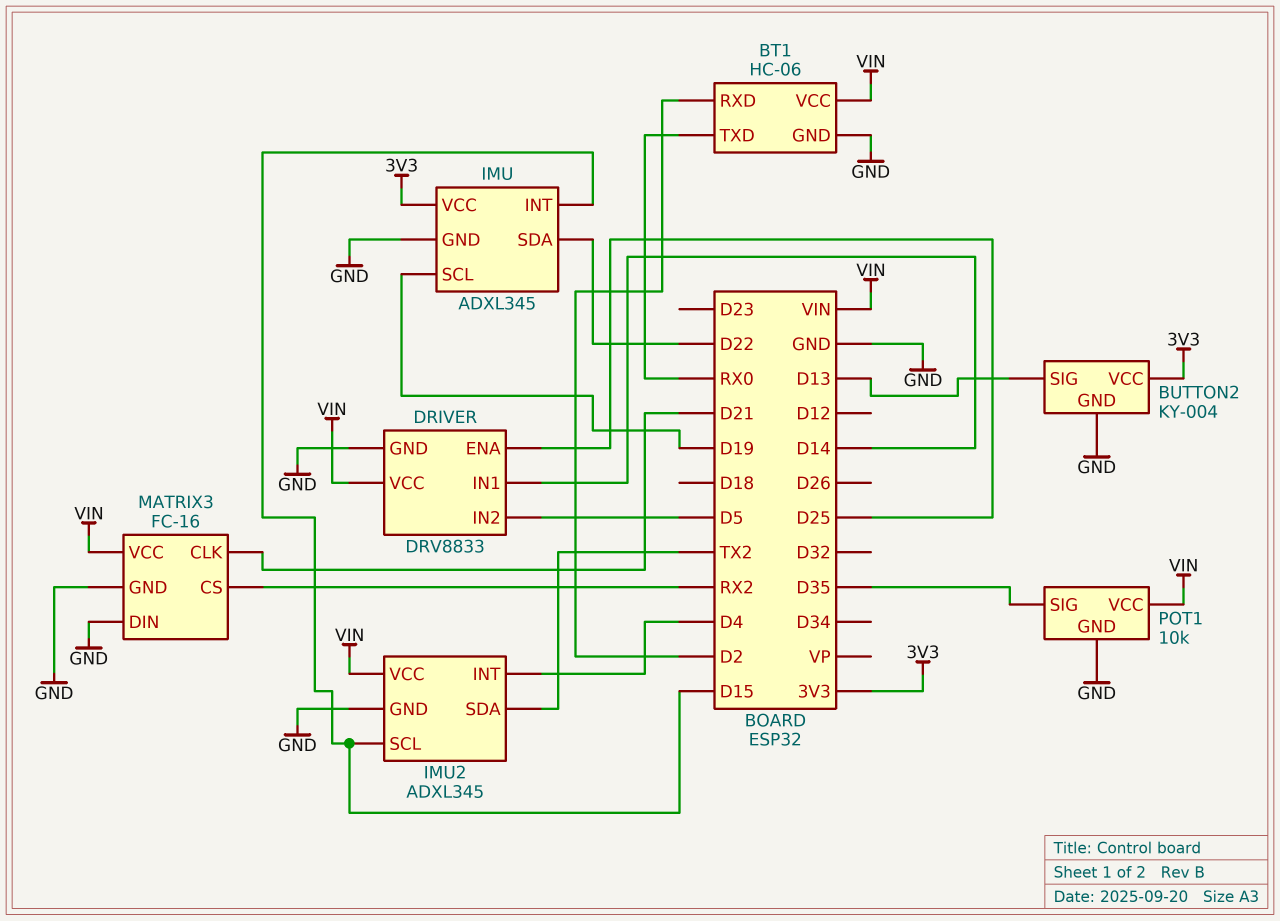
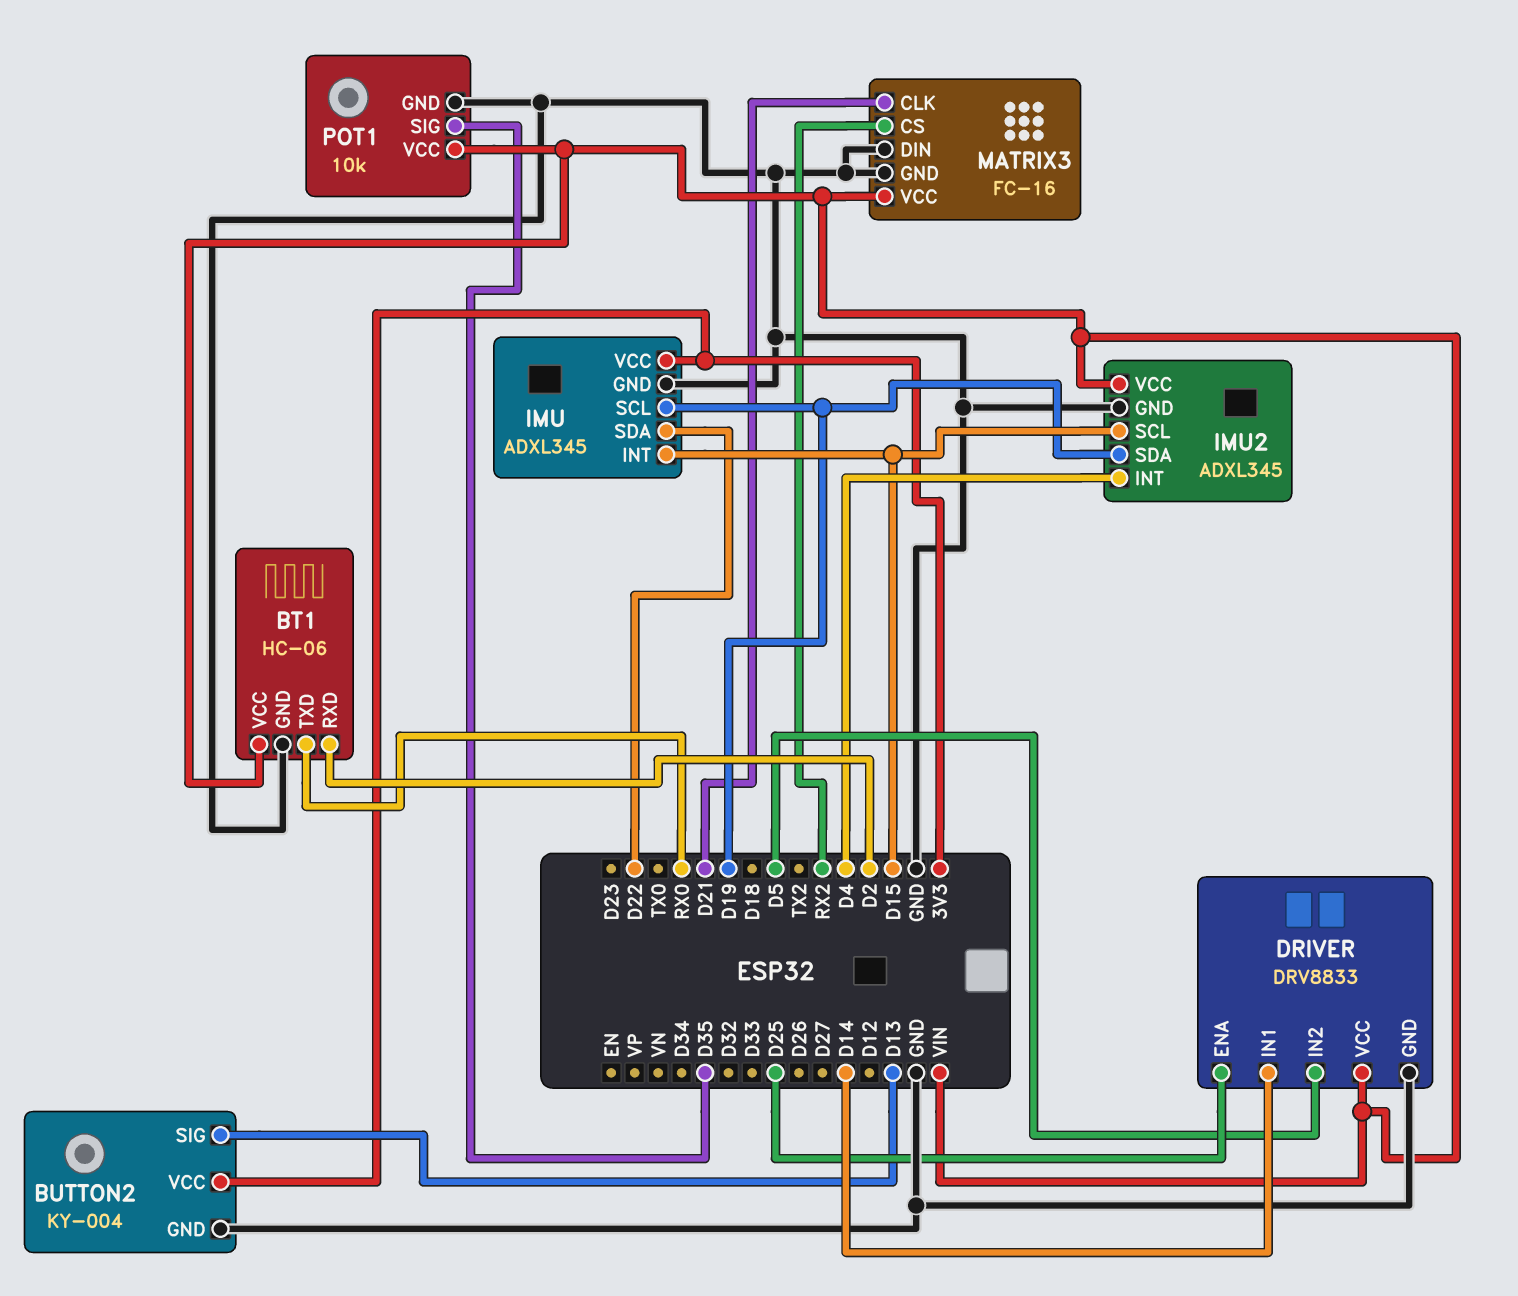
IMU2 pin SDA: TX2 -> D19

